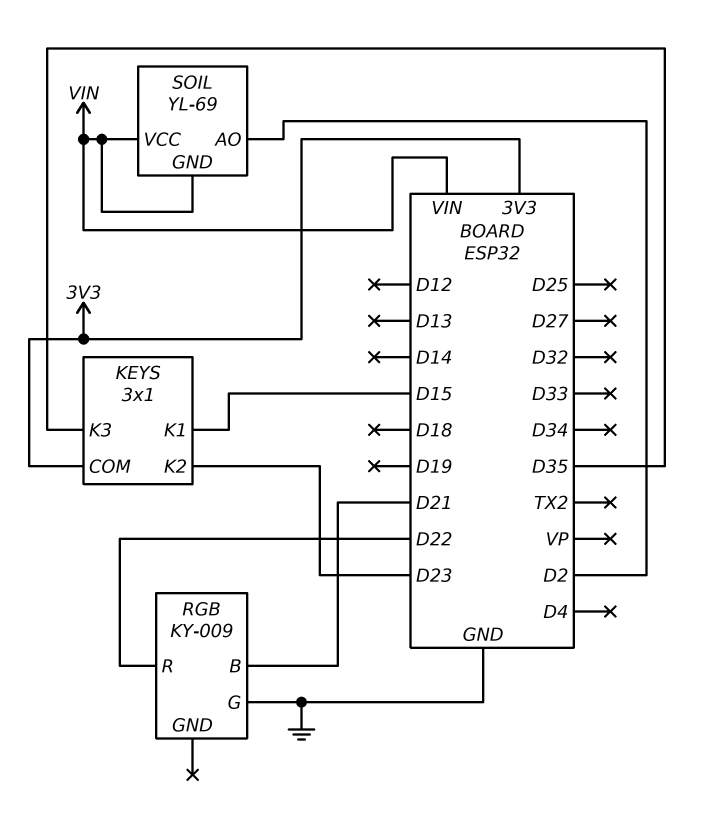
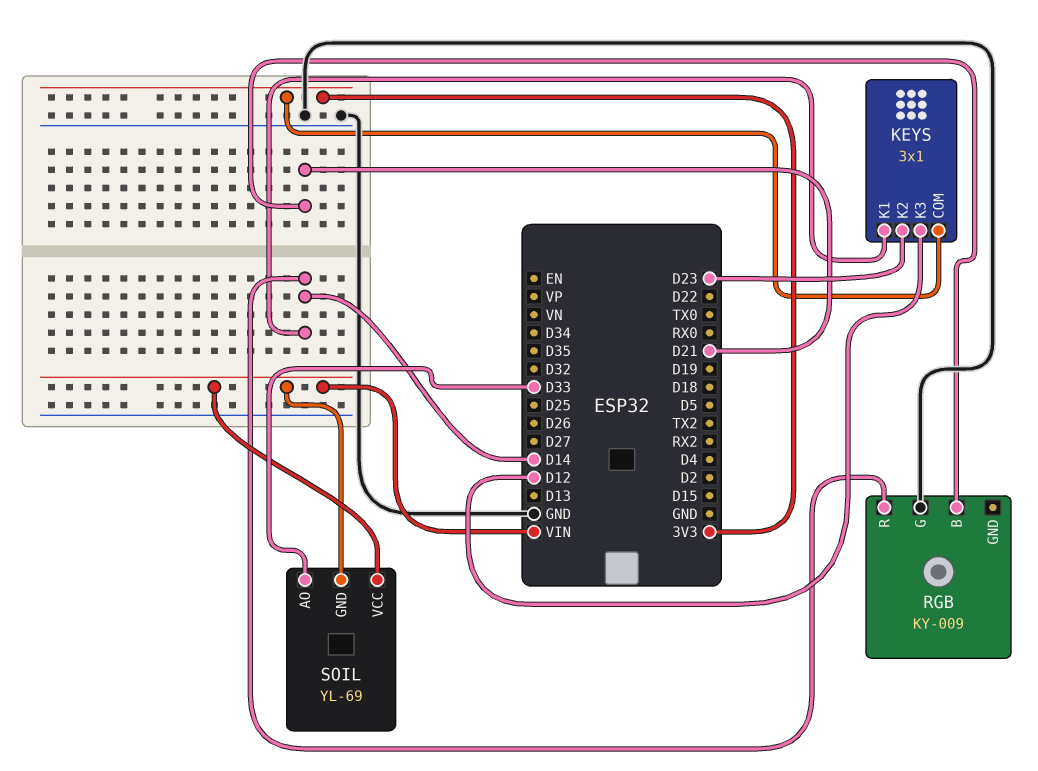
KEYS pin K1: D15 -> D14
KEYS pin K3: D35 -> D12
RGB pin R: D22 -> D14
SOIL pin AO: D2 -> D33

